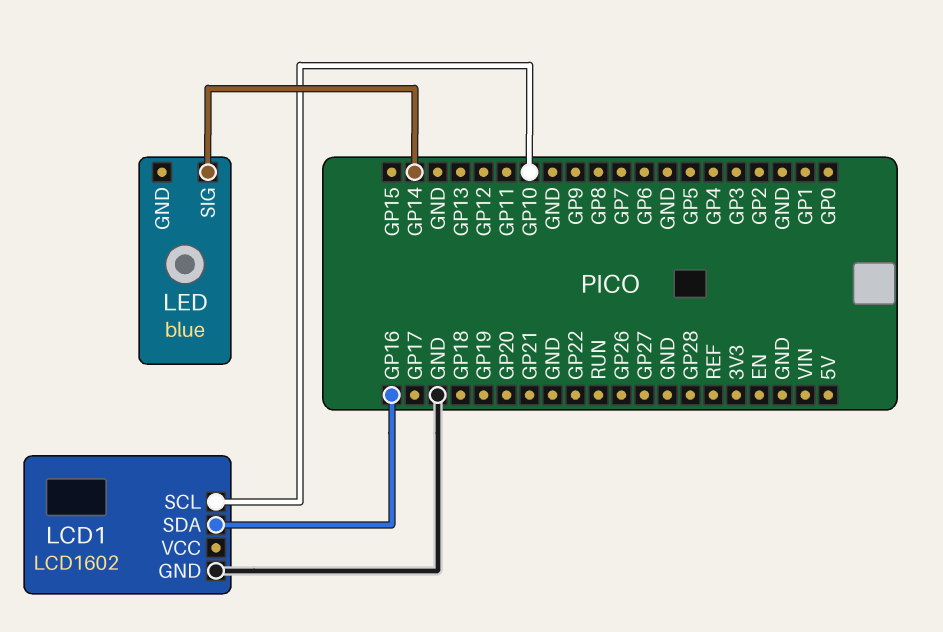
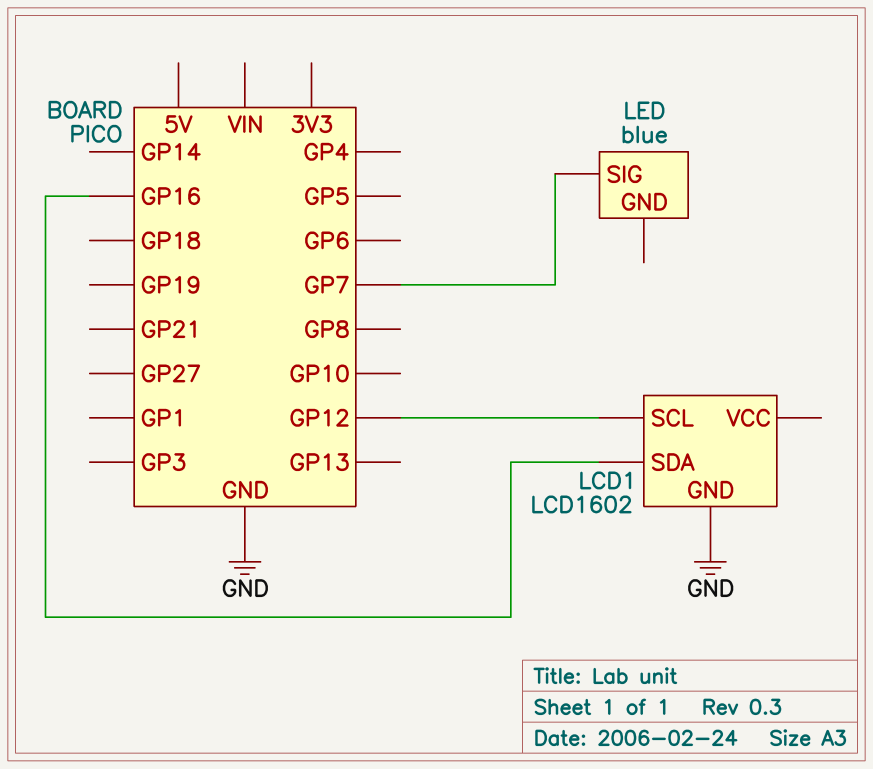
LCD1 pin SCL: GP10 -> GP12
LED pin SIG: GP14 -> GP7

